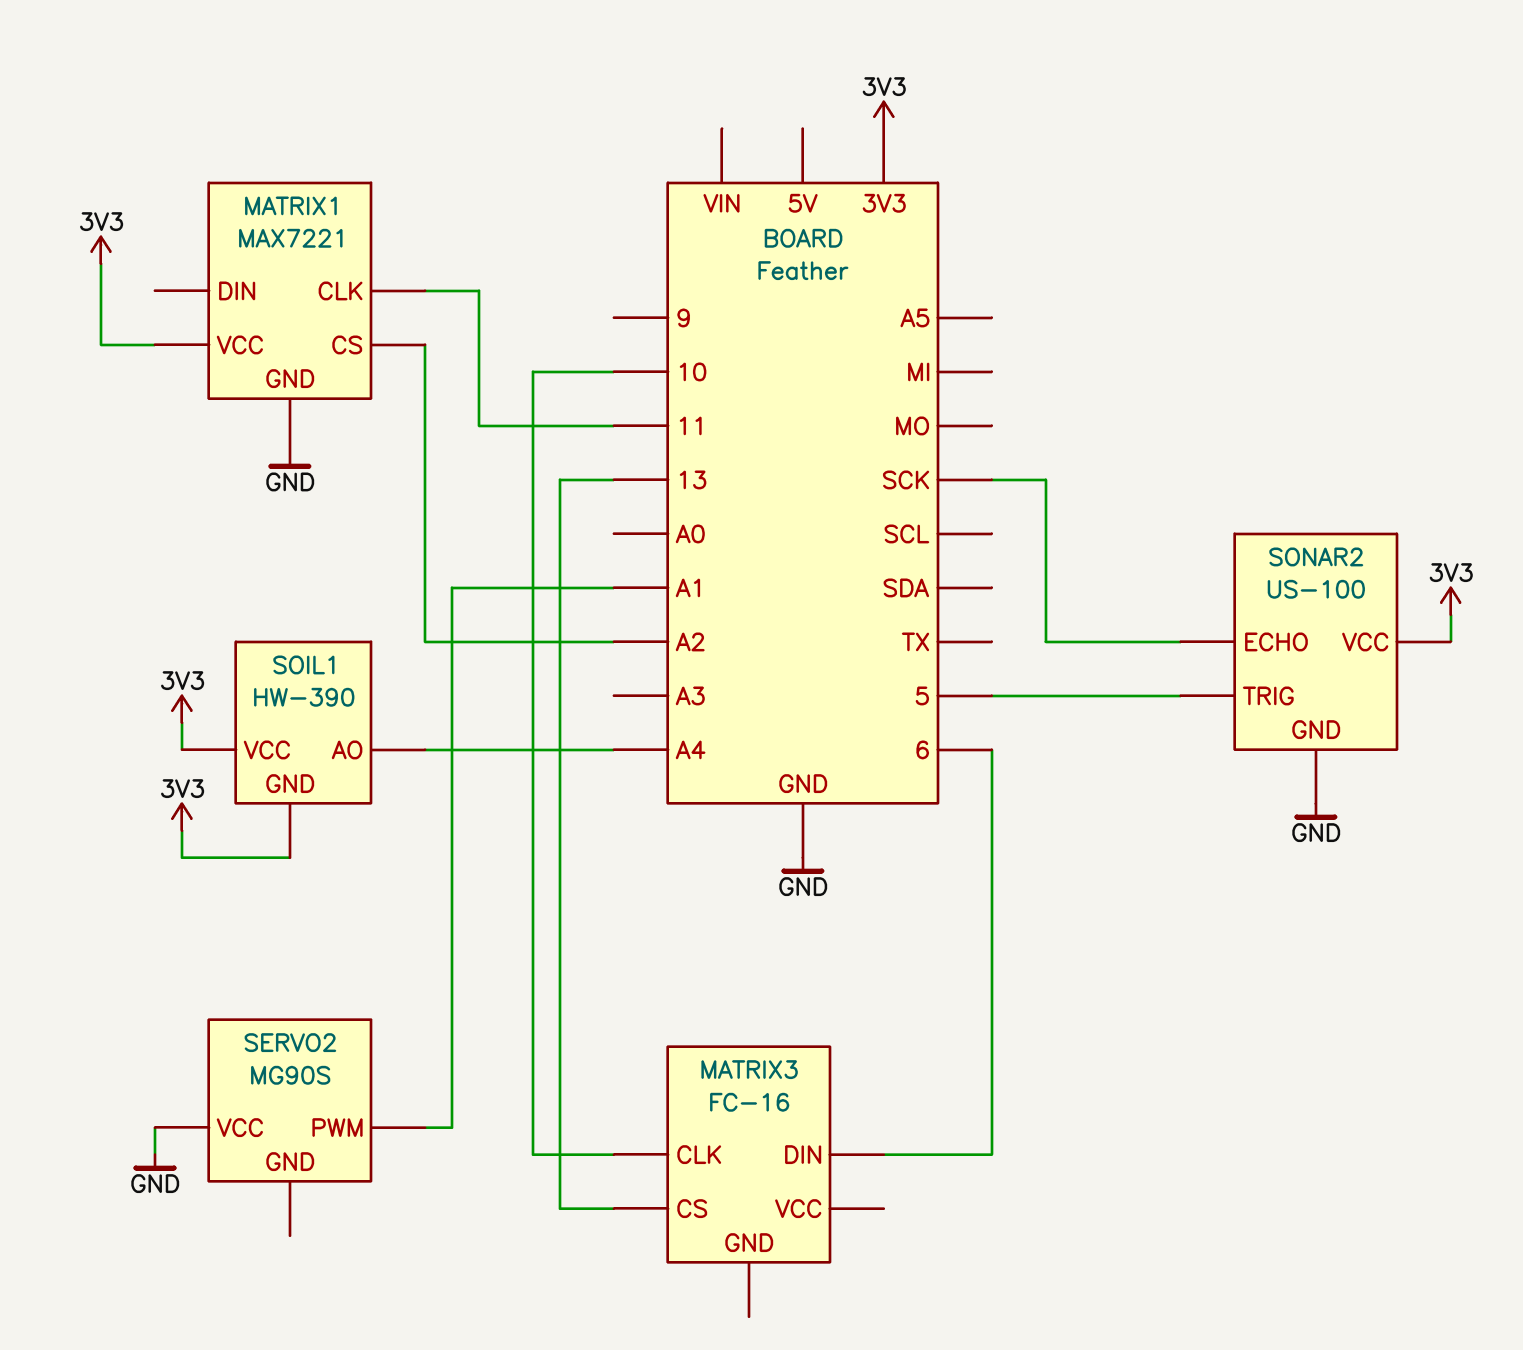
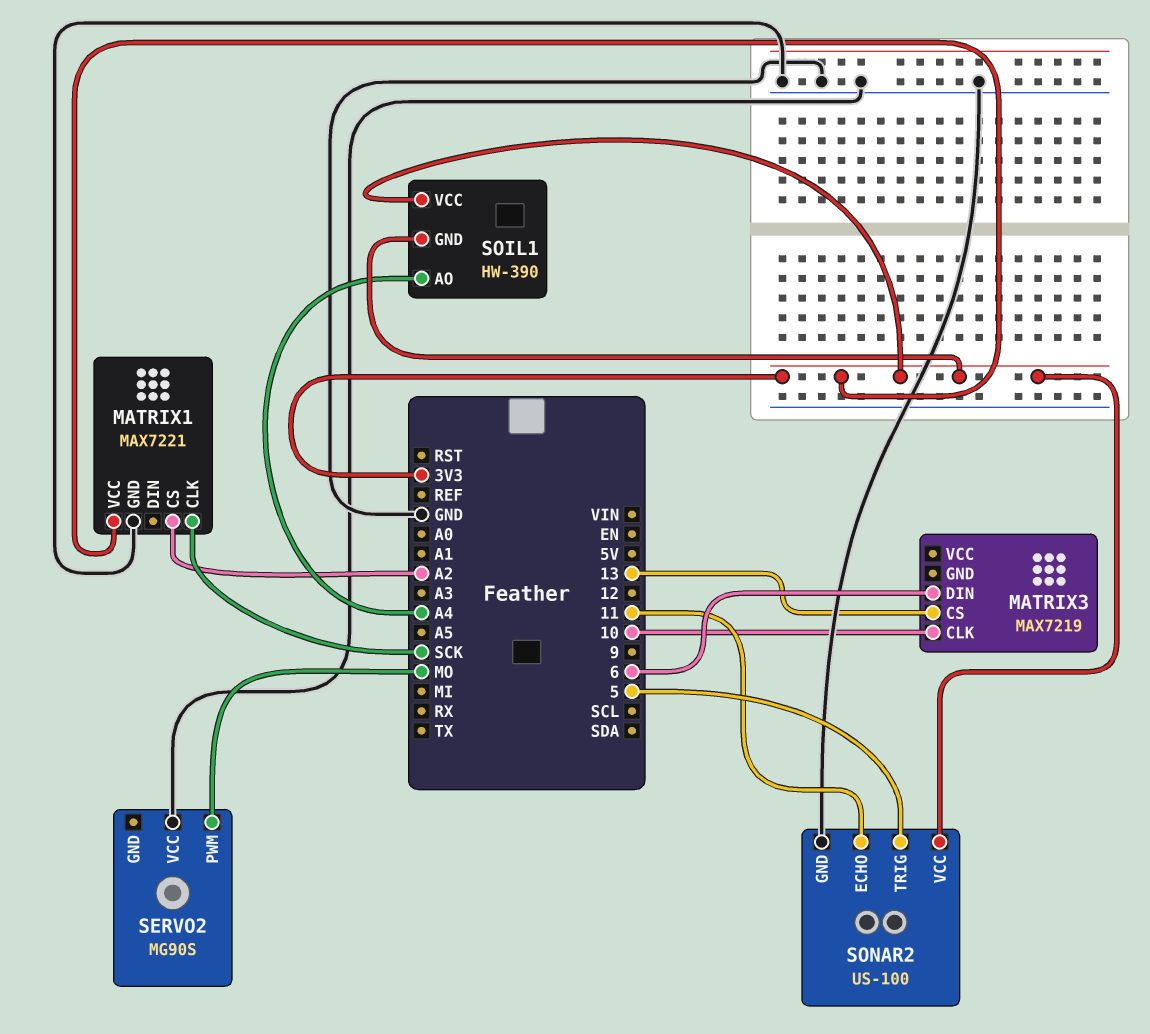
MATRIX1 pin CLK: 11 -> SCK
MATRIX3: FC-16 -> MAX7219
SERVO2 pin PWM: A1 -> MO
SONAR2 pin ECHO: SCK -> 11

